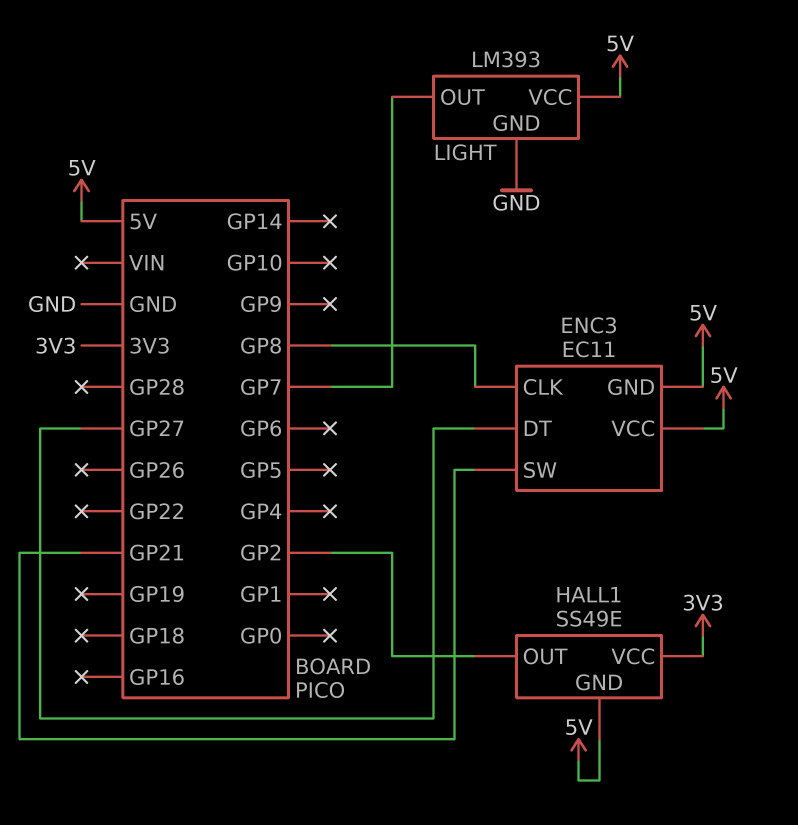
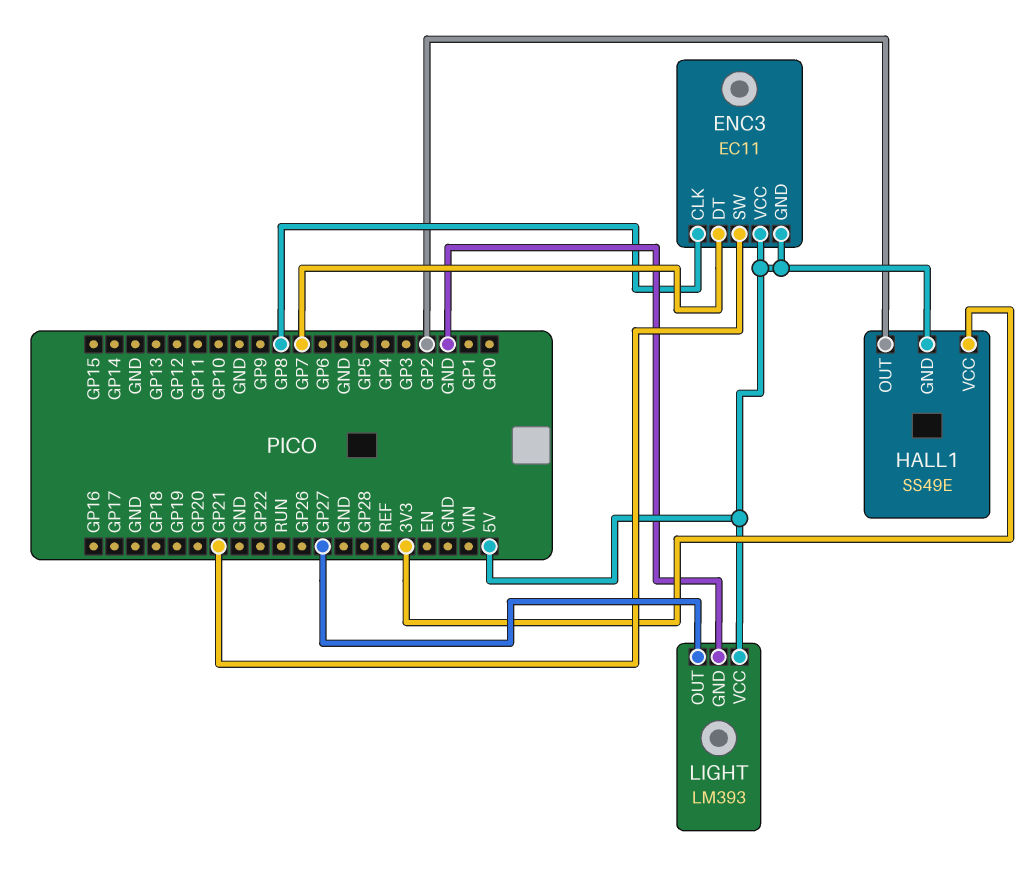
ENC3 pin DT: GP27 -> GP7
LIGHT pin OUT: GP7 -> GP27

